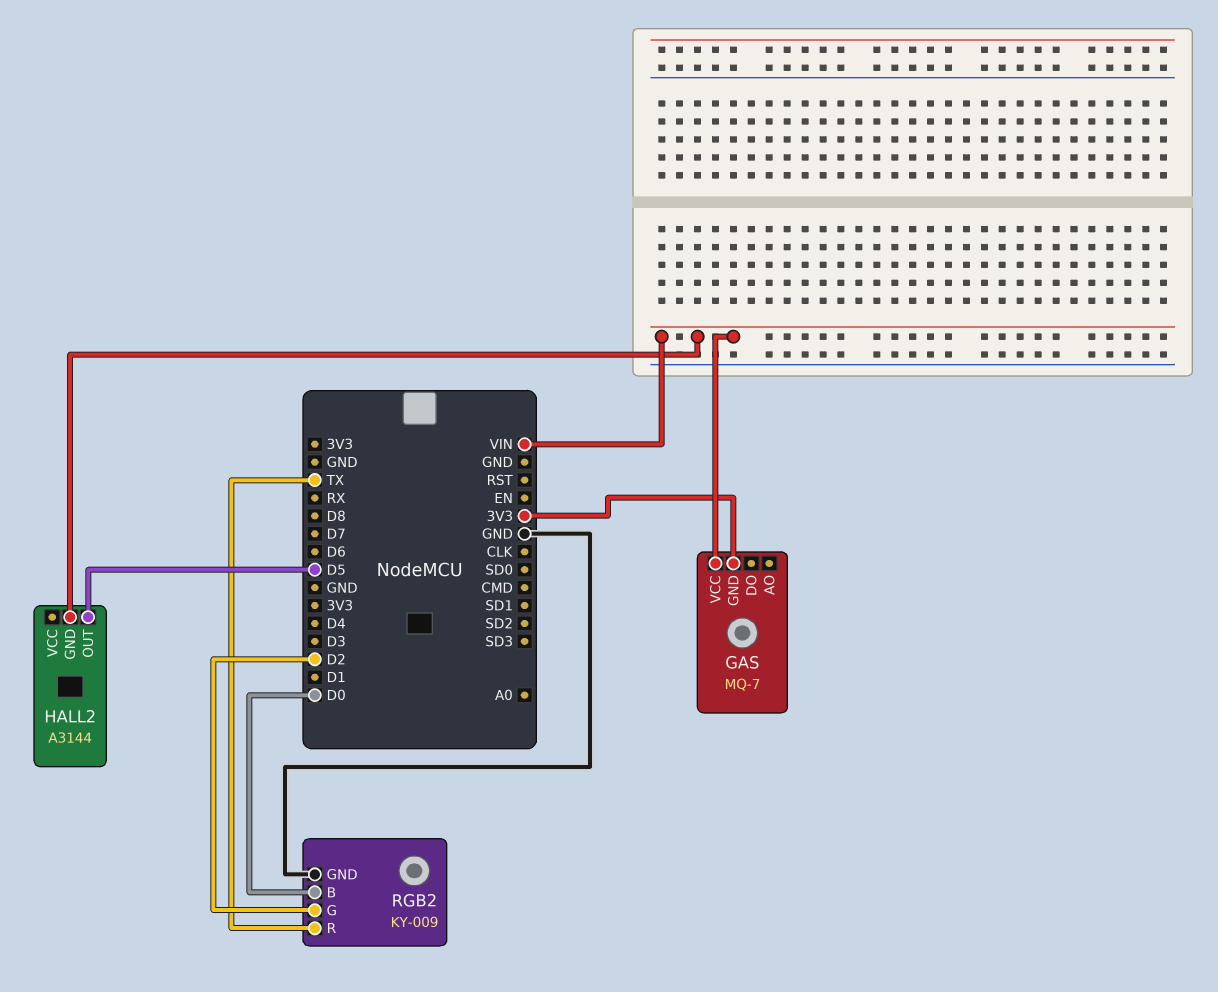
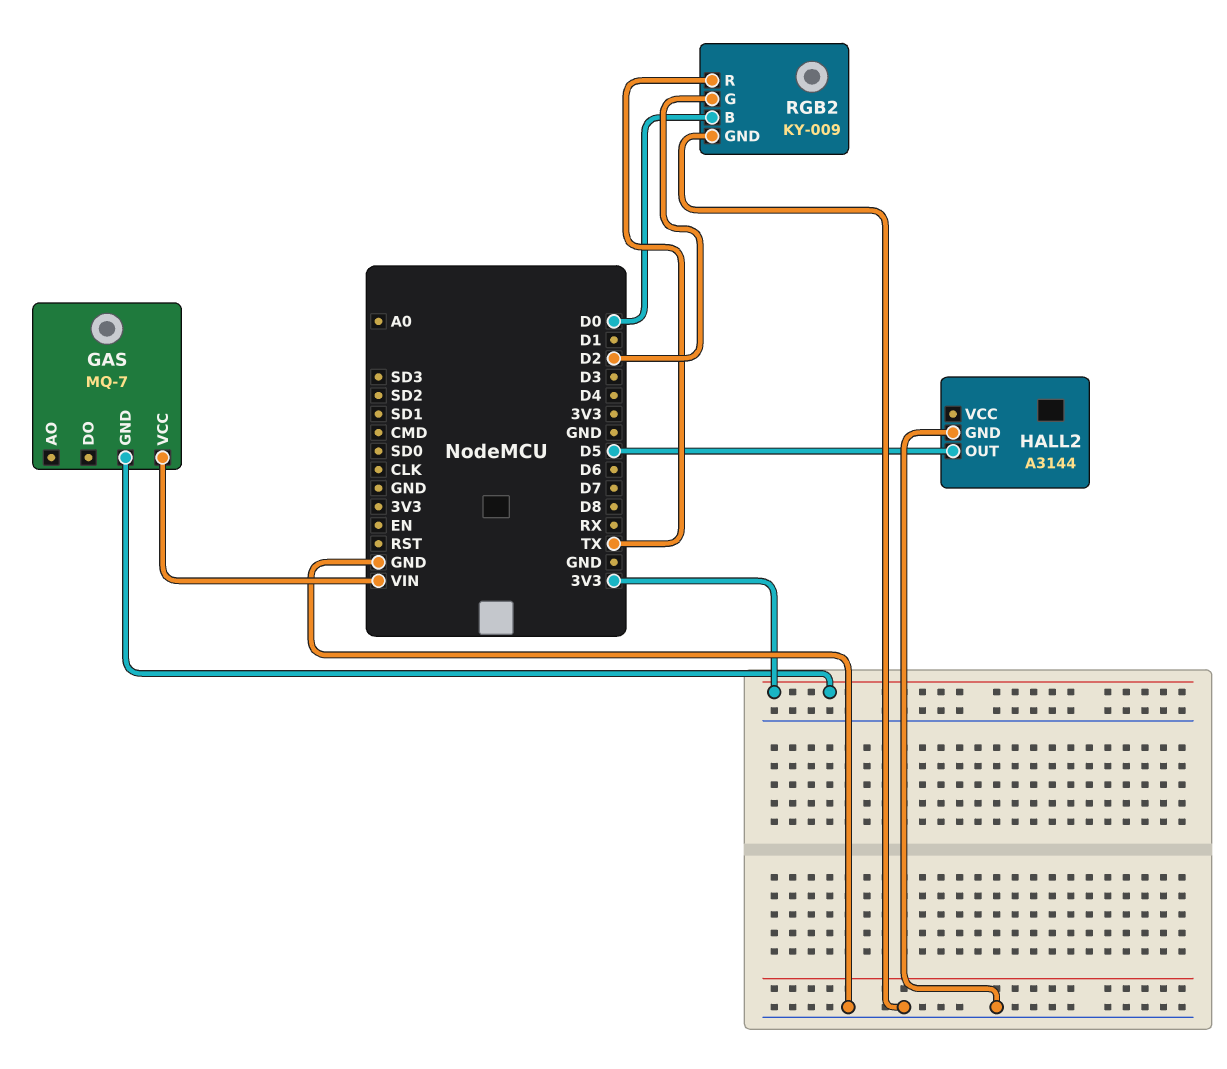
HALL2 pin GND: VIN -> GND

